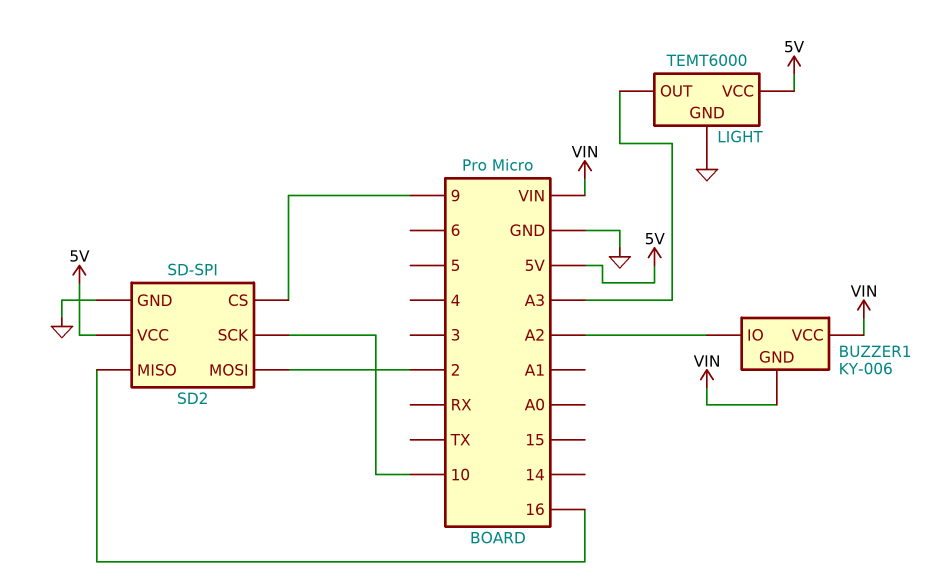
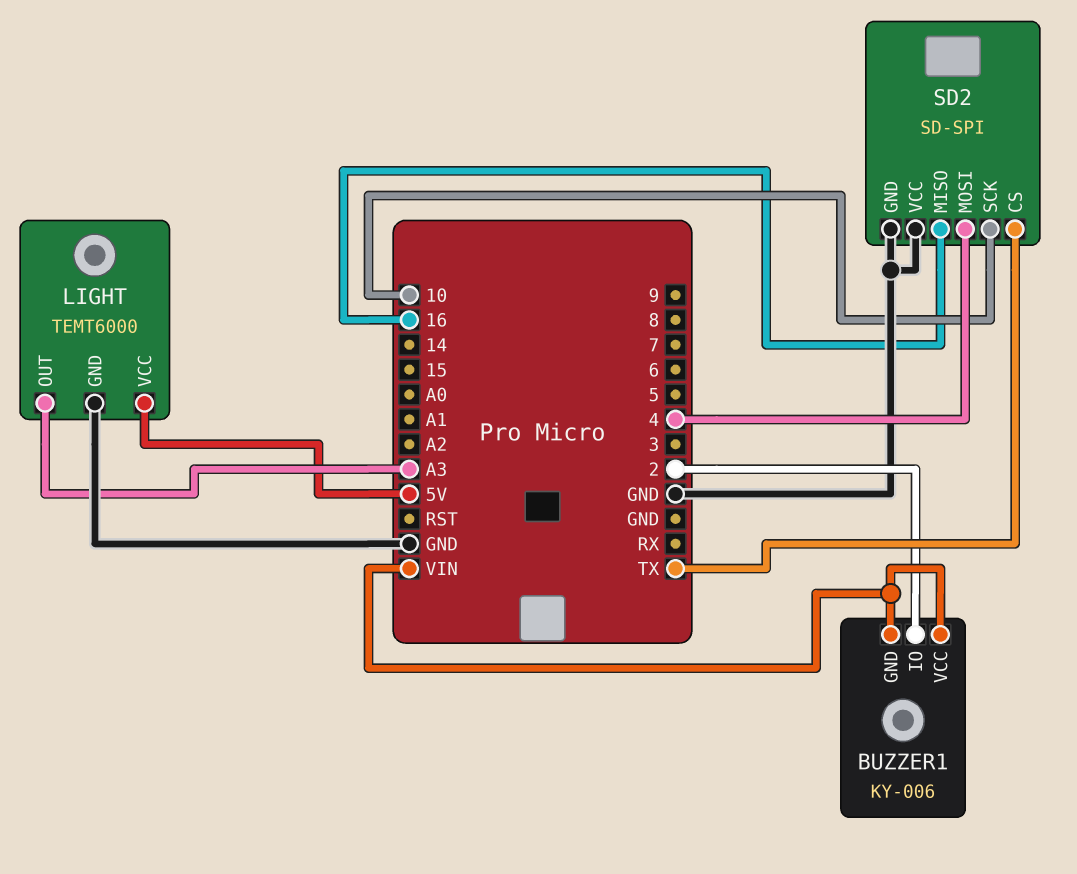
BUZZER1 pin IO: A2 -> 2
SD2 pin CS: 9 -> TX
SD2 pin MOSI: 2 -> 4
SD2 pin VCC: 5V -> GND

